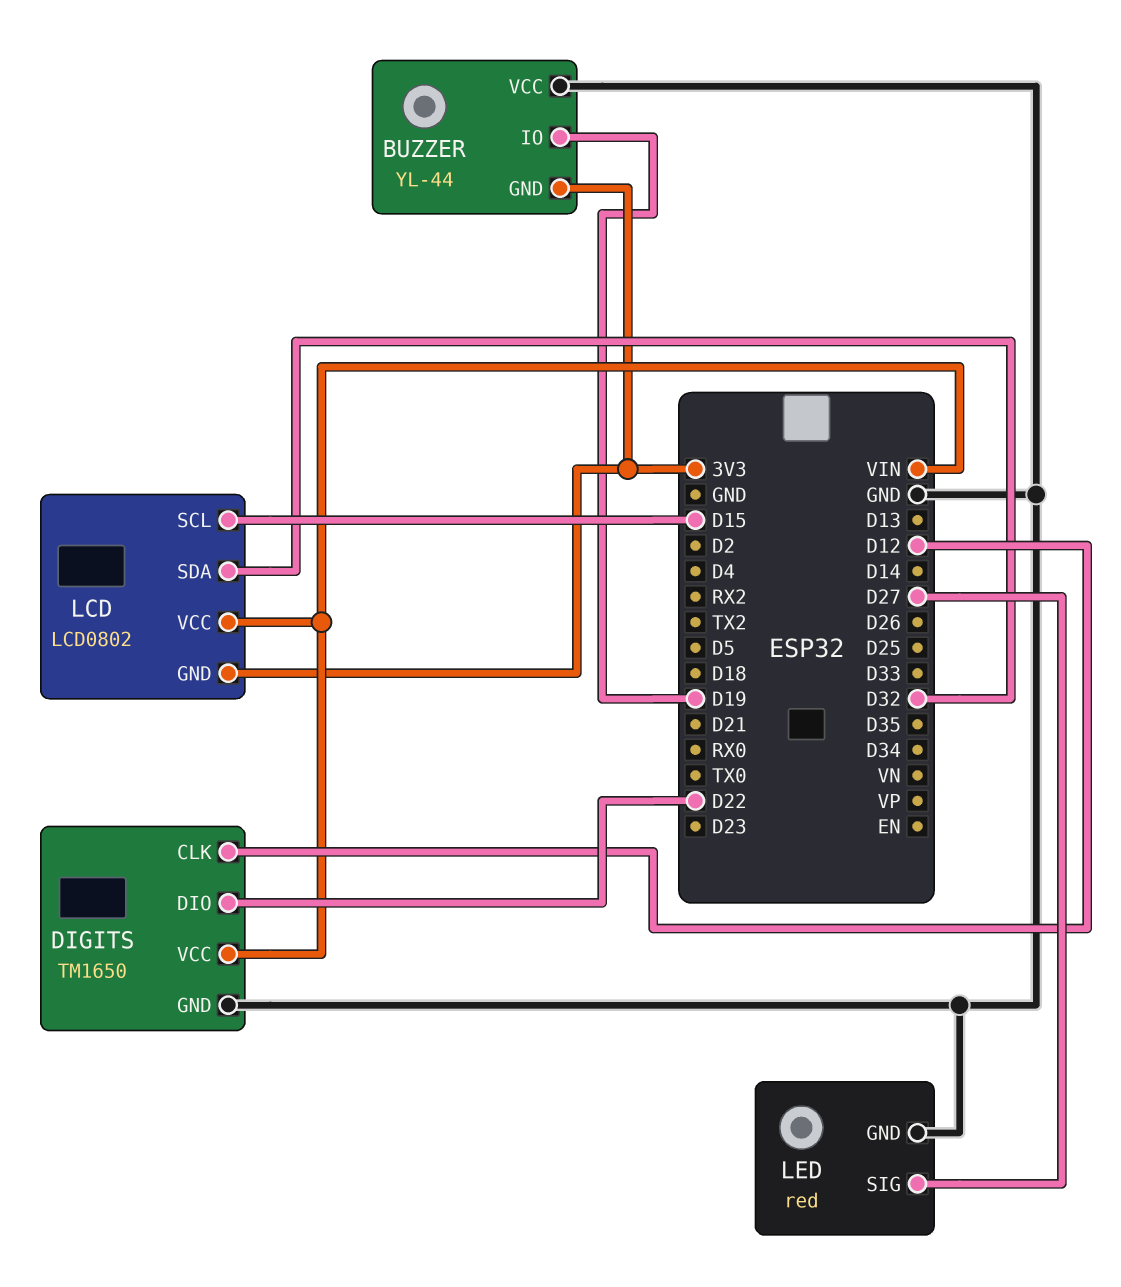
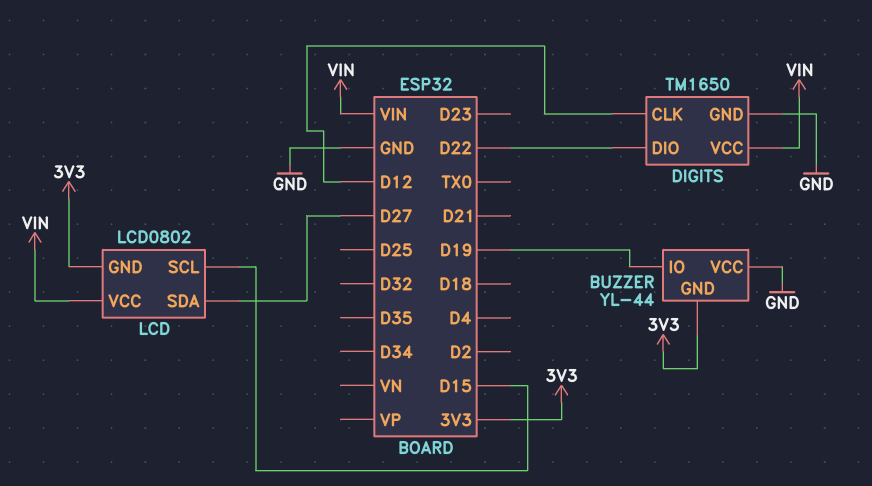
LCD pin SDA: D32 -> D27
LED: red -> none
LED pin GND: GND -> none
LED pin SIG: D27 -> none

